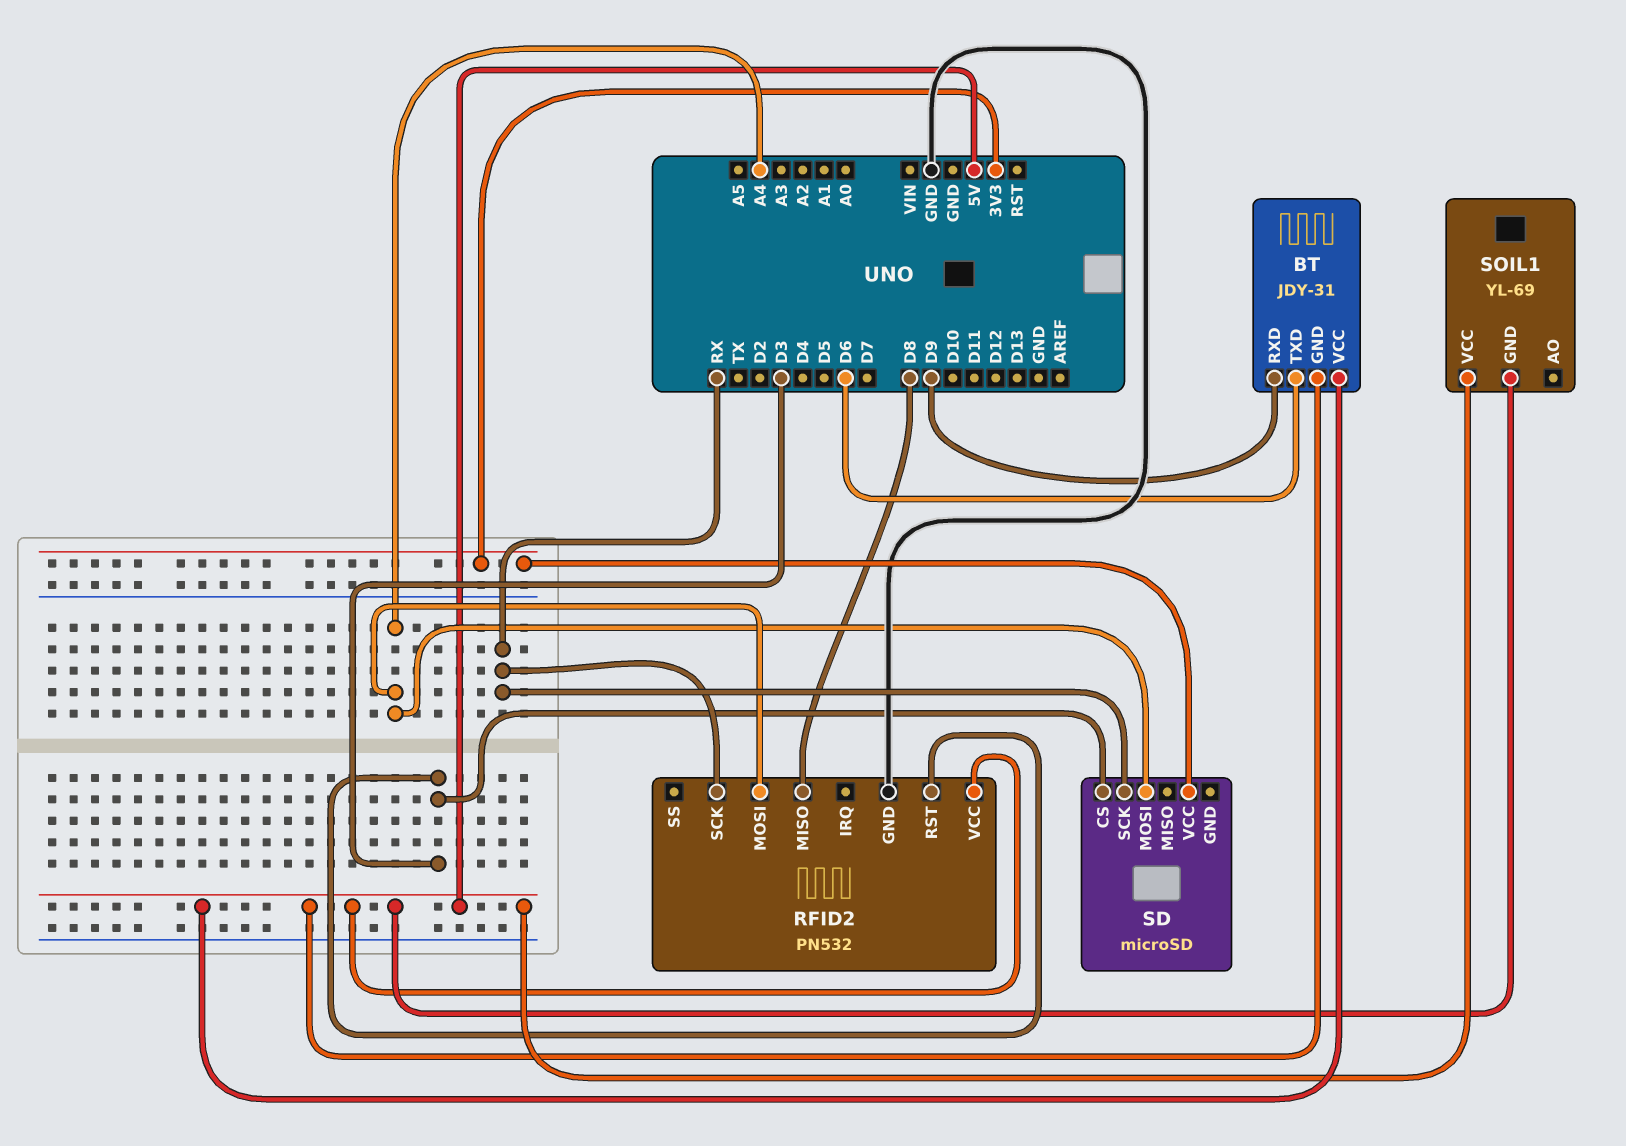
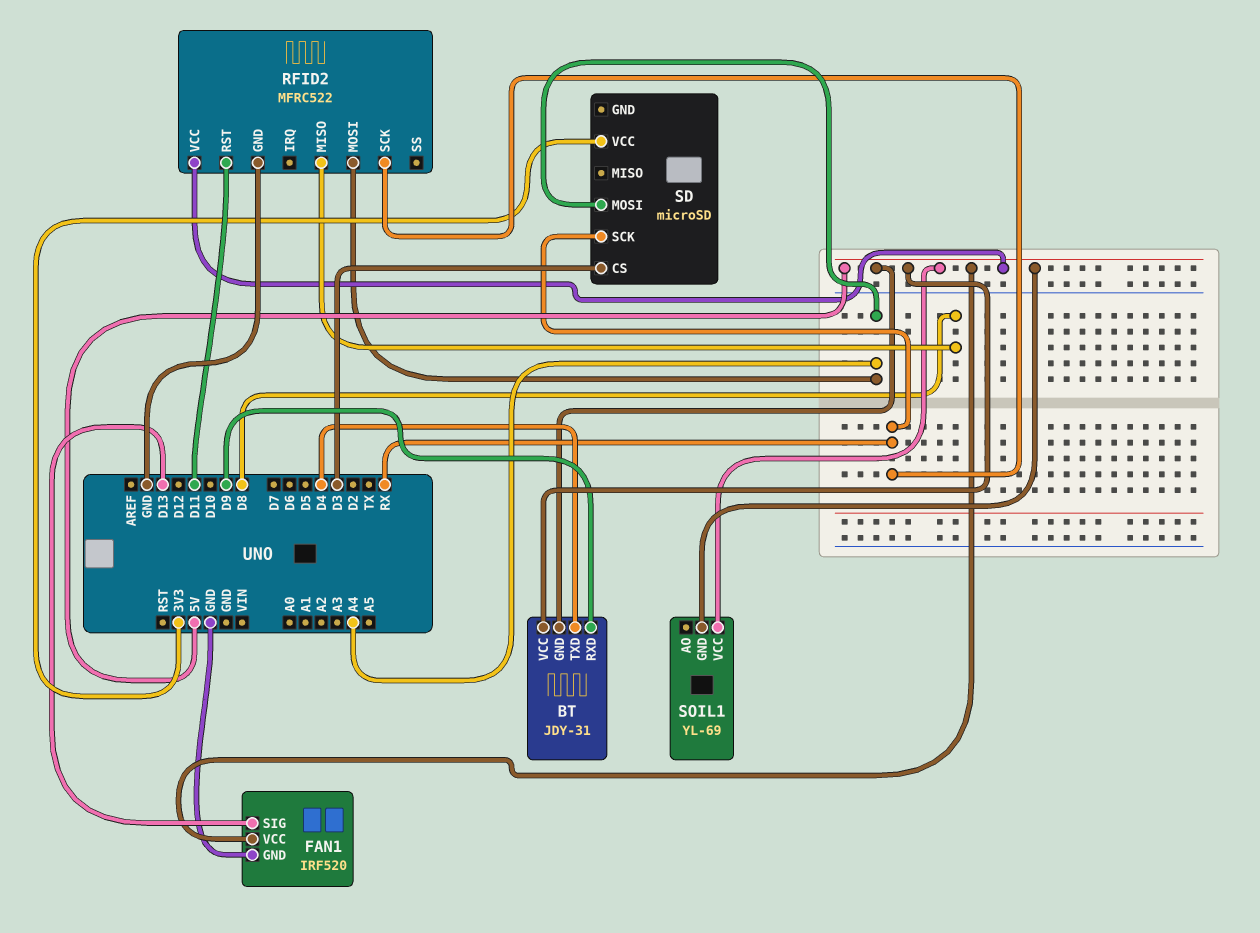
BT pin TXD: D6 -> D4
FAN1: none -> IRF520
FAN1 pin GND: none -> GND
FAN1 pin SIG: none -> D13
FAN1 pin VCC: none -> 5V
RFID2: PN532 -> MFRC522
RFID2 pin RST: D3 -> D11

